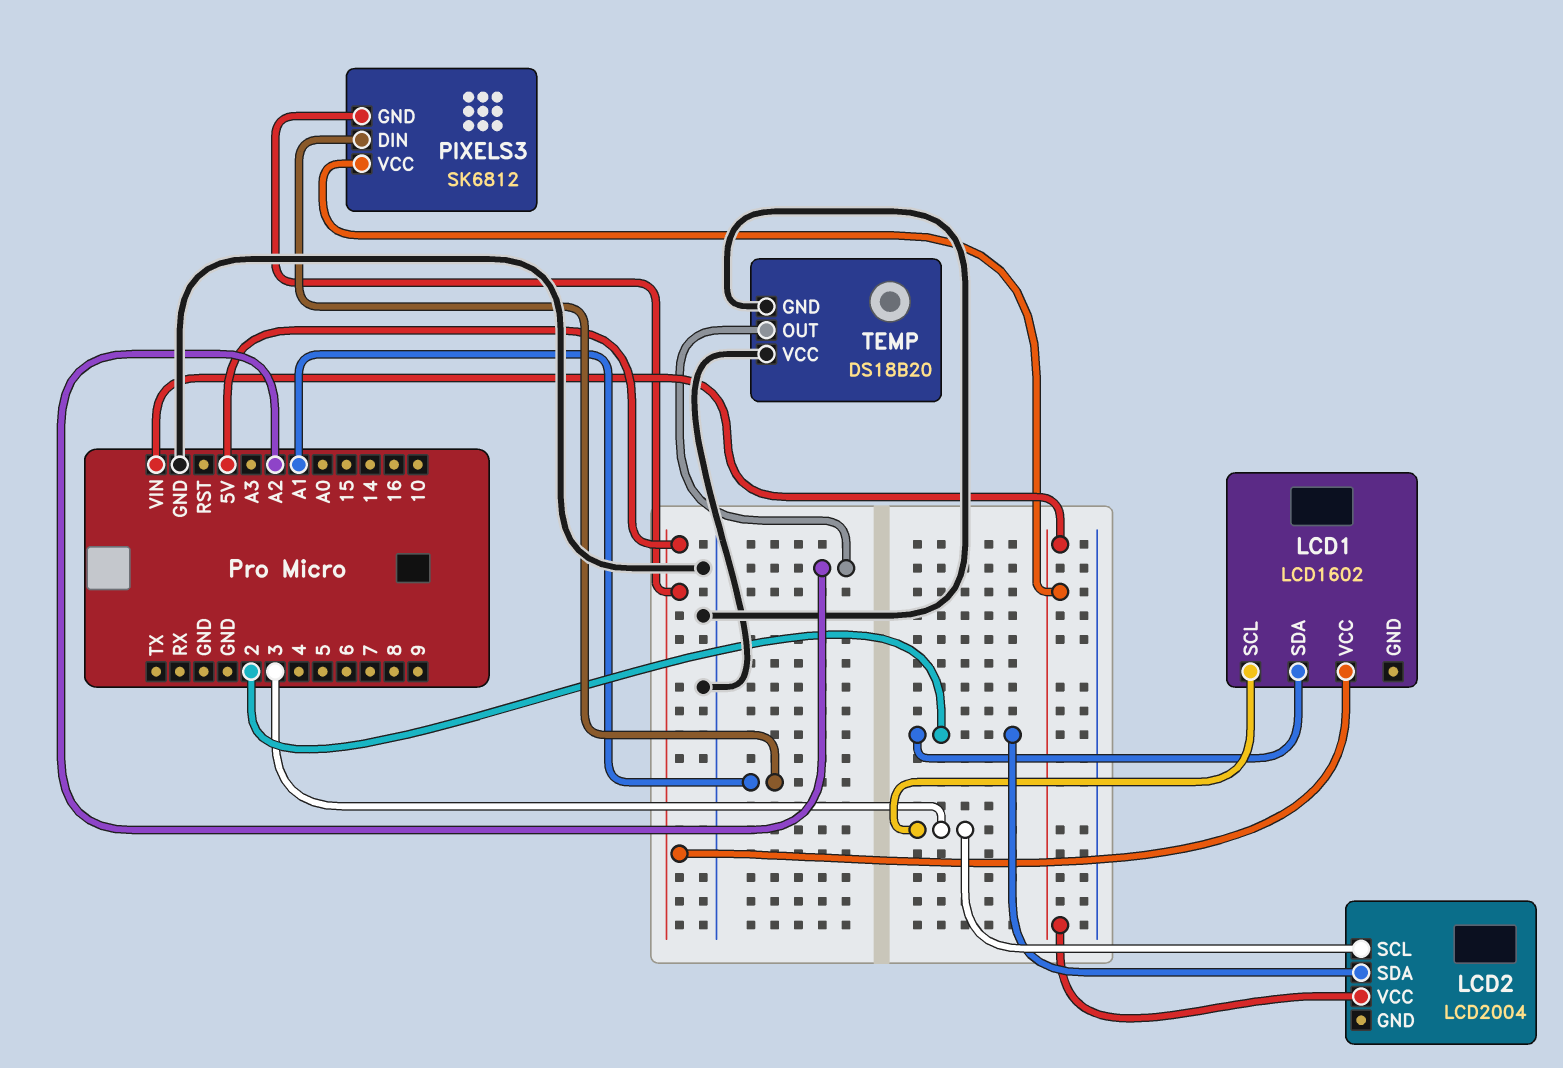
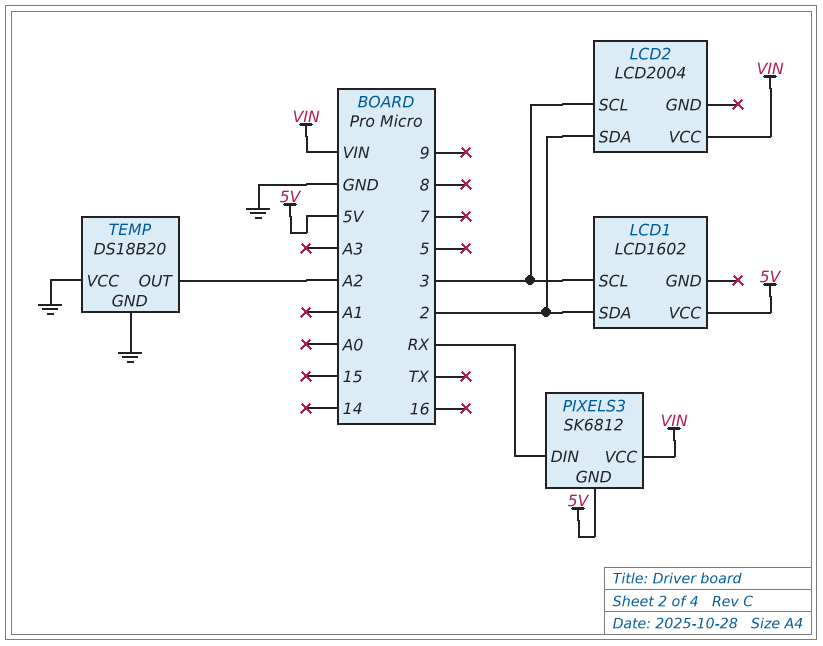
PIXELS3 pin DIN: A1 -> RX

